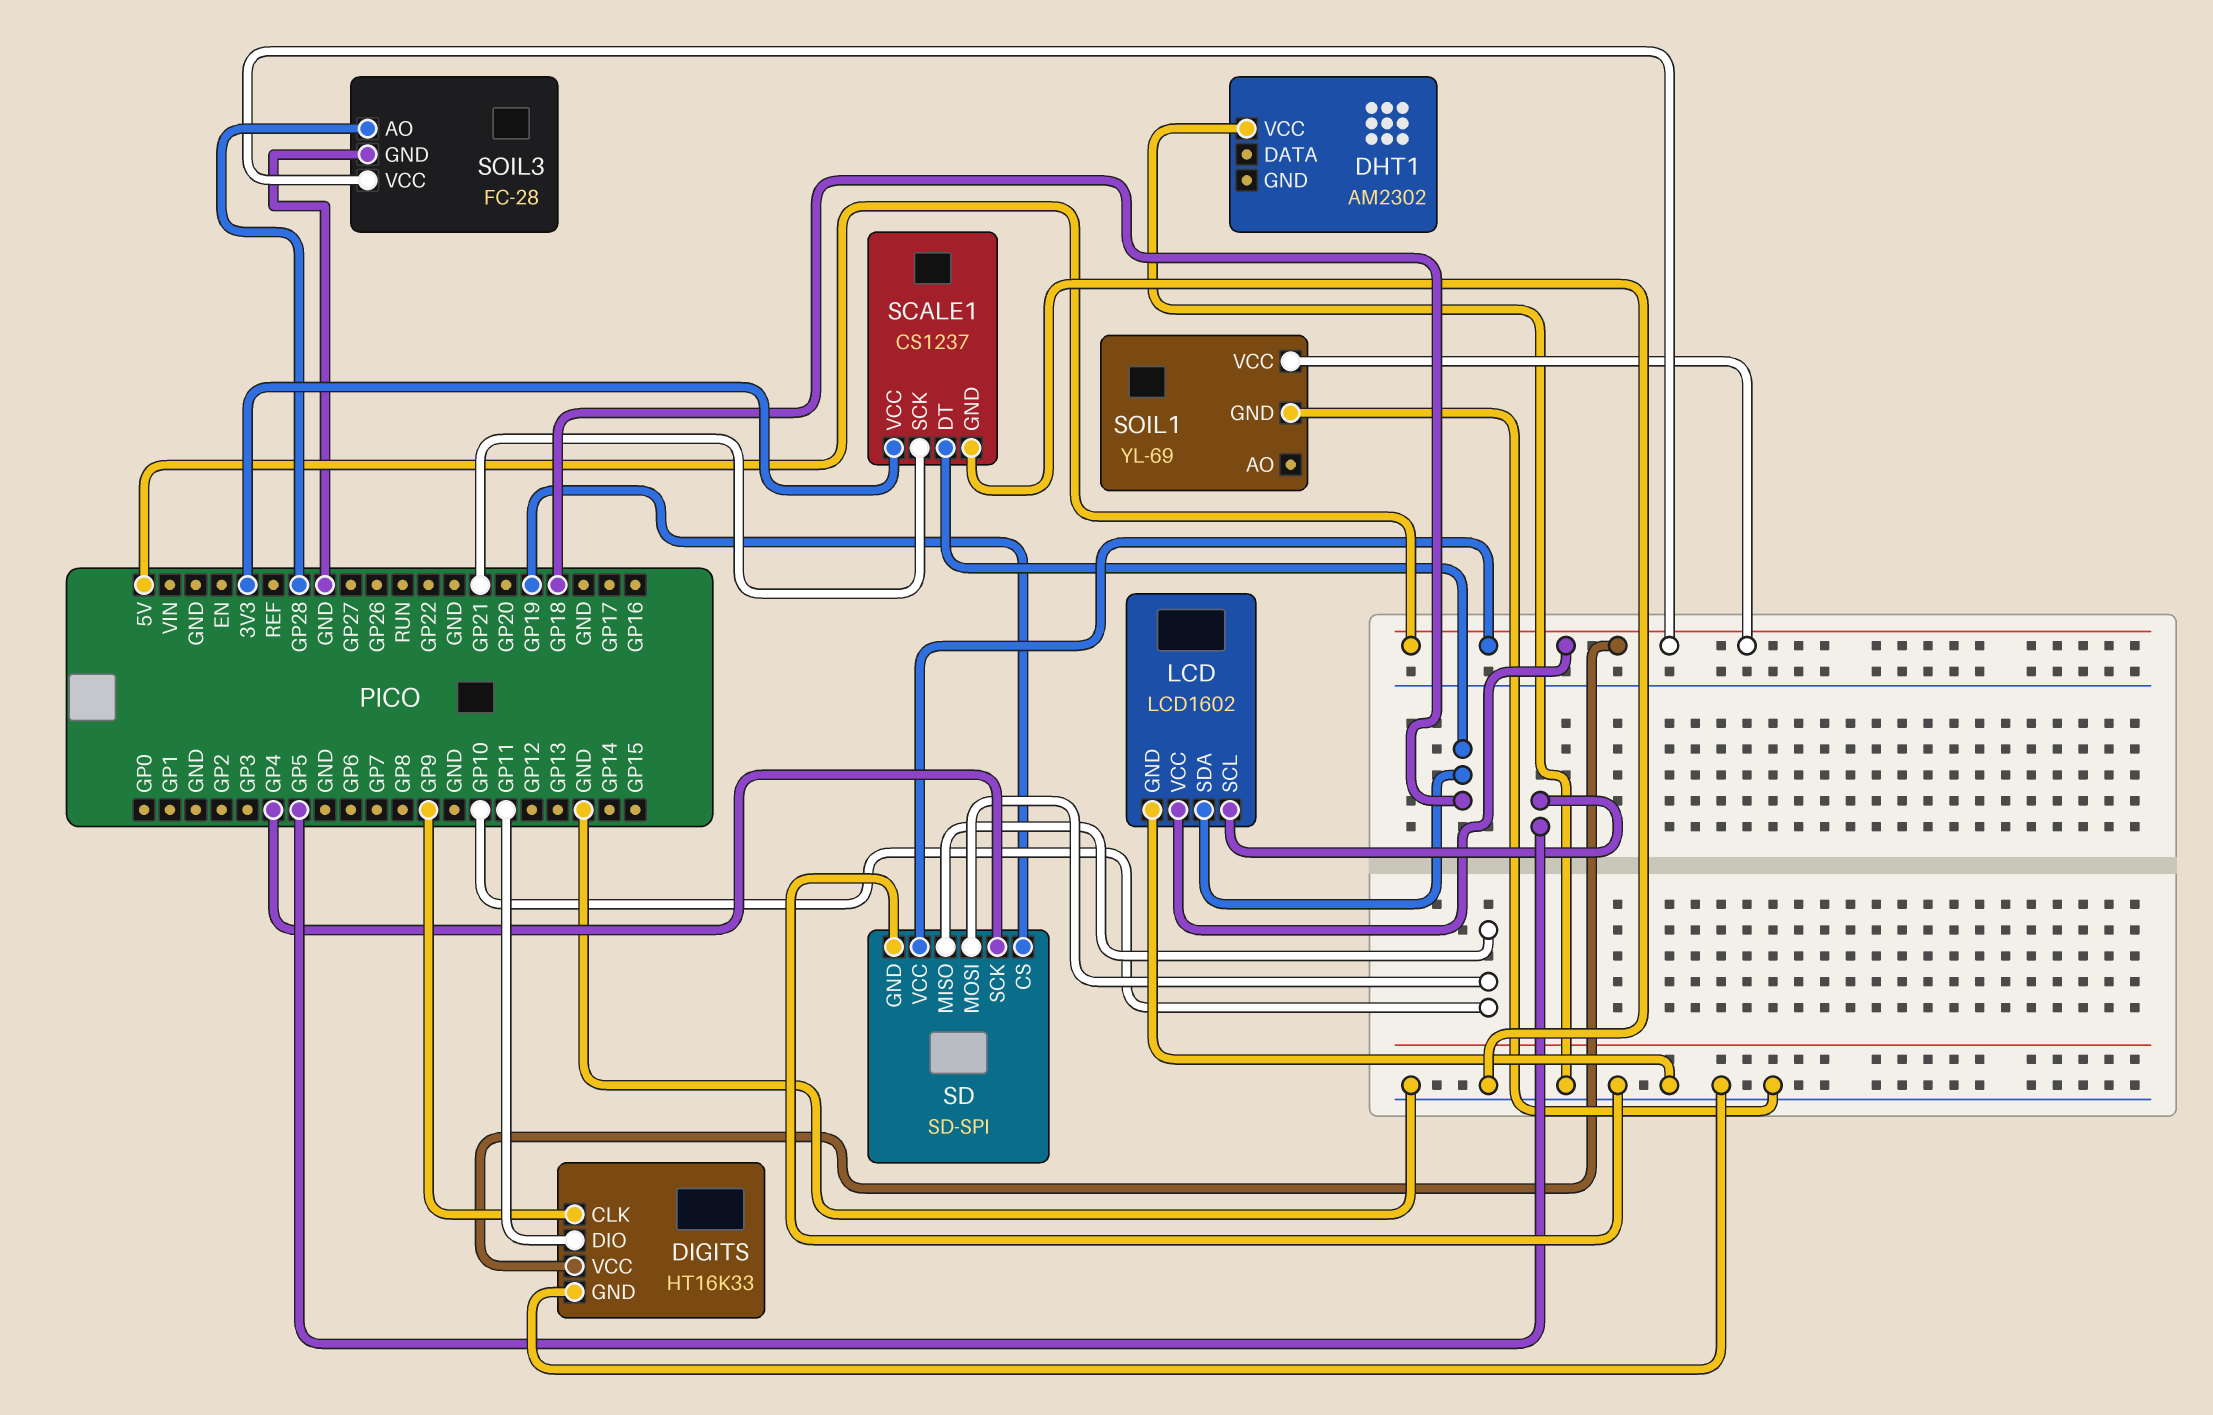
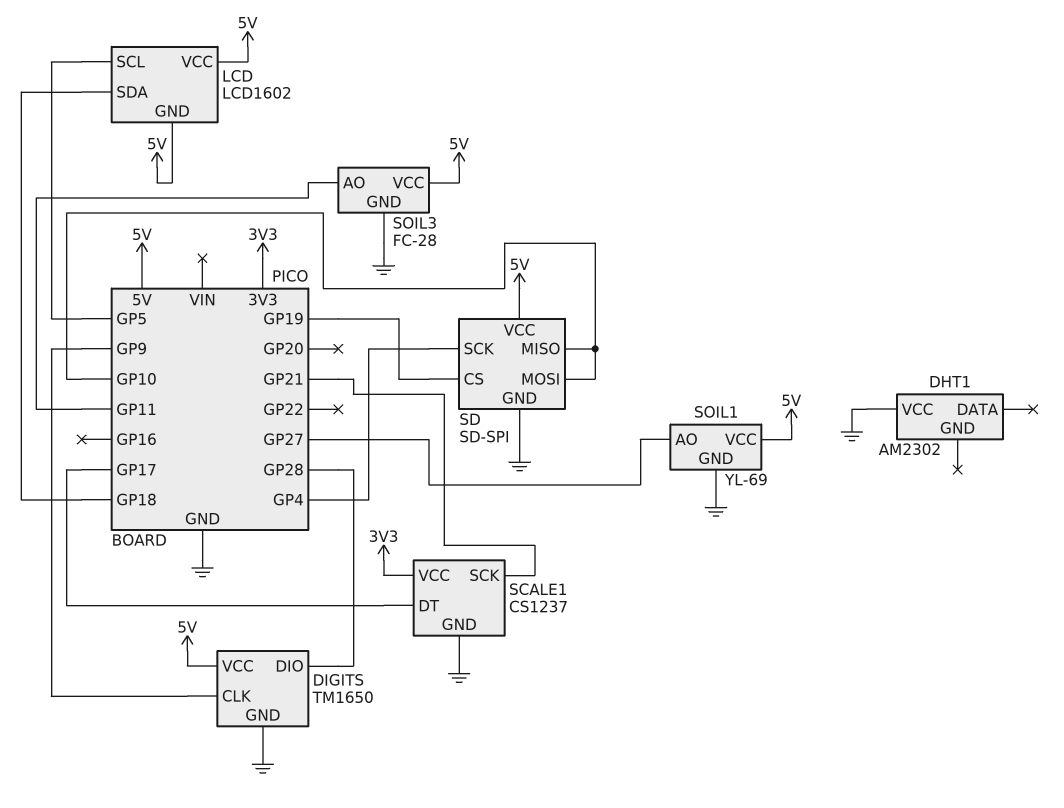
DIGITS: HT16K33 -> TM1650
DIGITS pin DIO: GP11 -> GP28
LCD pin GND: GND -> 5V
SCALE1 pin DT: GP18 -> GP17
SOIL1 pin AO: none -> GP27
SOIL3 pin AO: GP28 -> GP11

